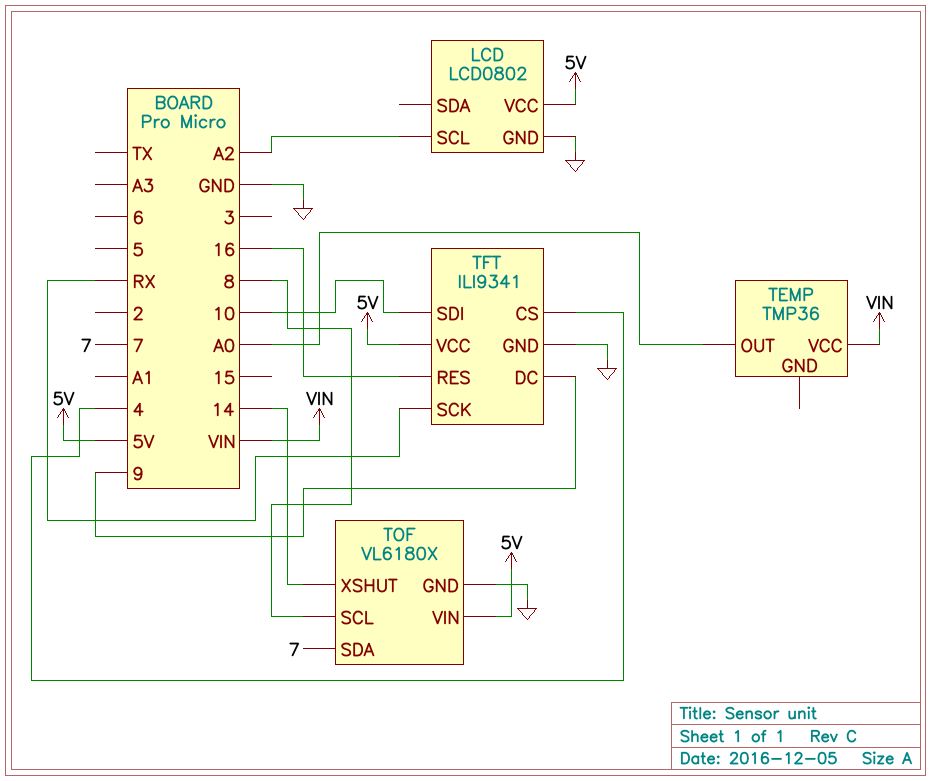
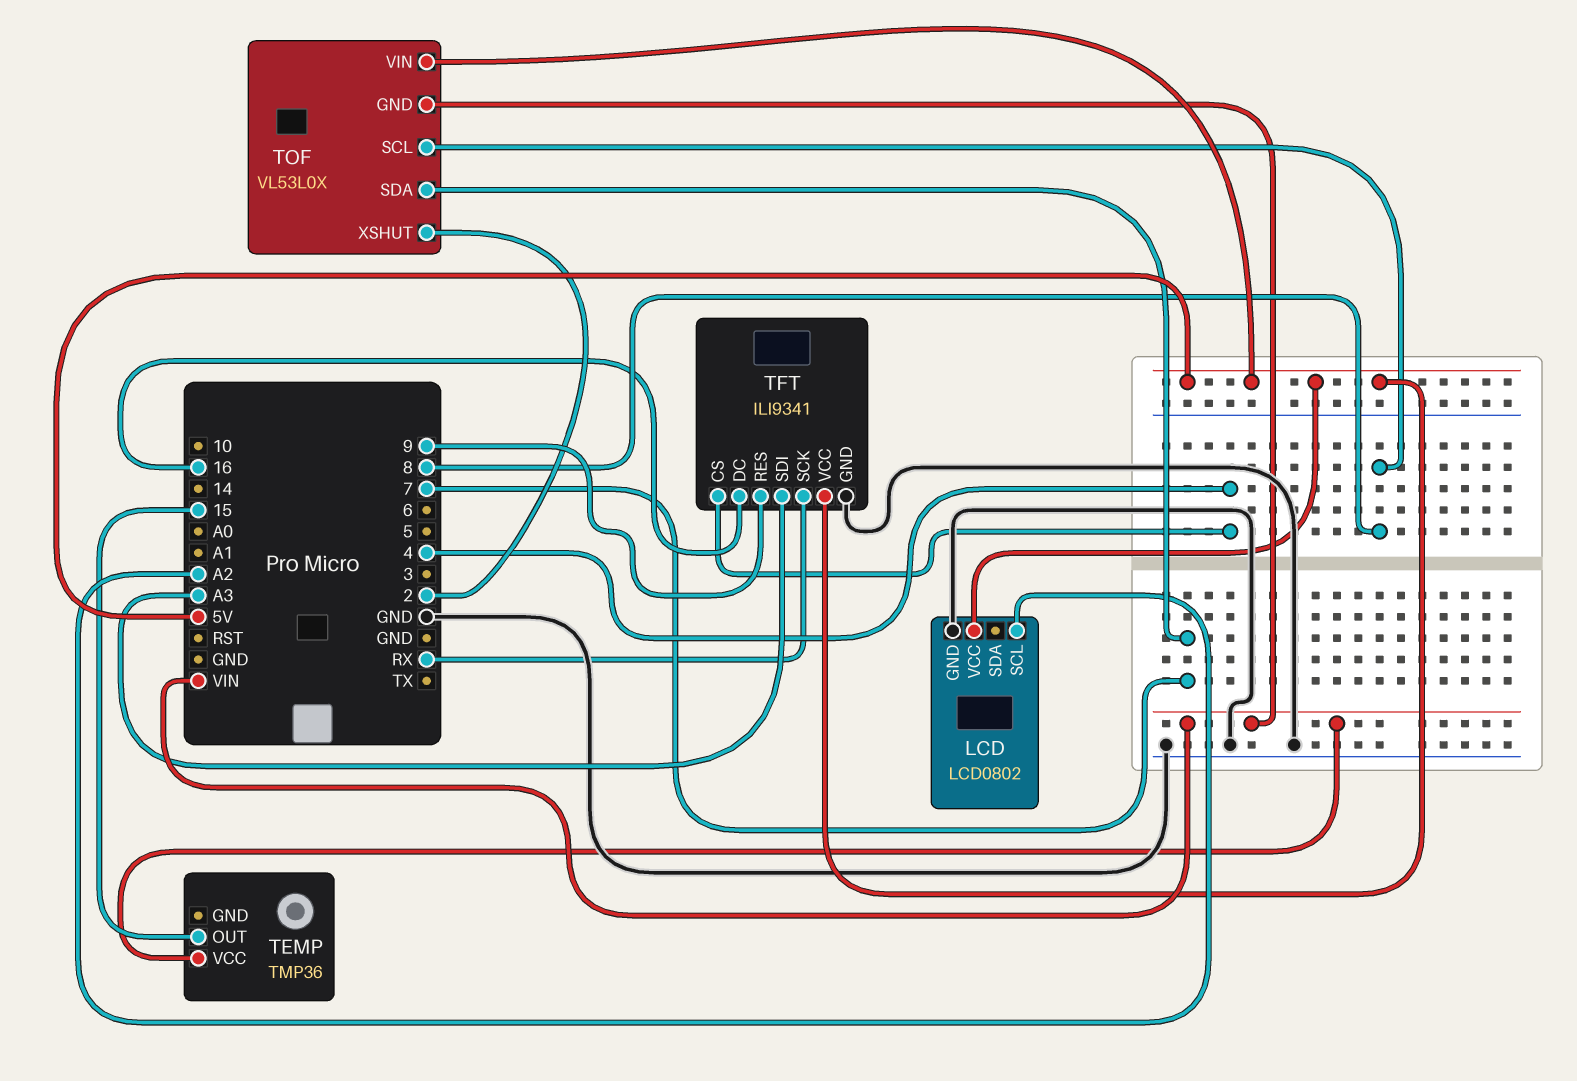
TEMP pin OUT: A0 -> 15
TFT pin DC: 9 -> 16
TFT pin RES: 16 -> 9
TFT pin SDI: 10 -> A3
TOF: VL6180X -> VL53L0X
TOF pin GND: GND -> VIN
TOF pin XSHUT: 14 -> 2

